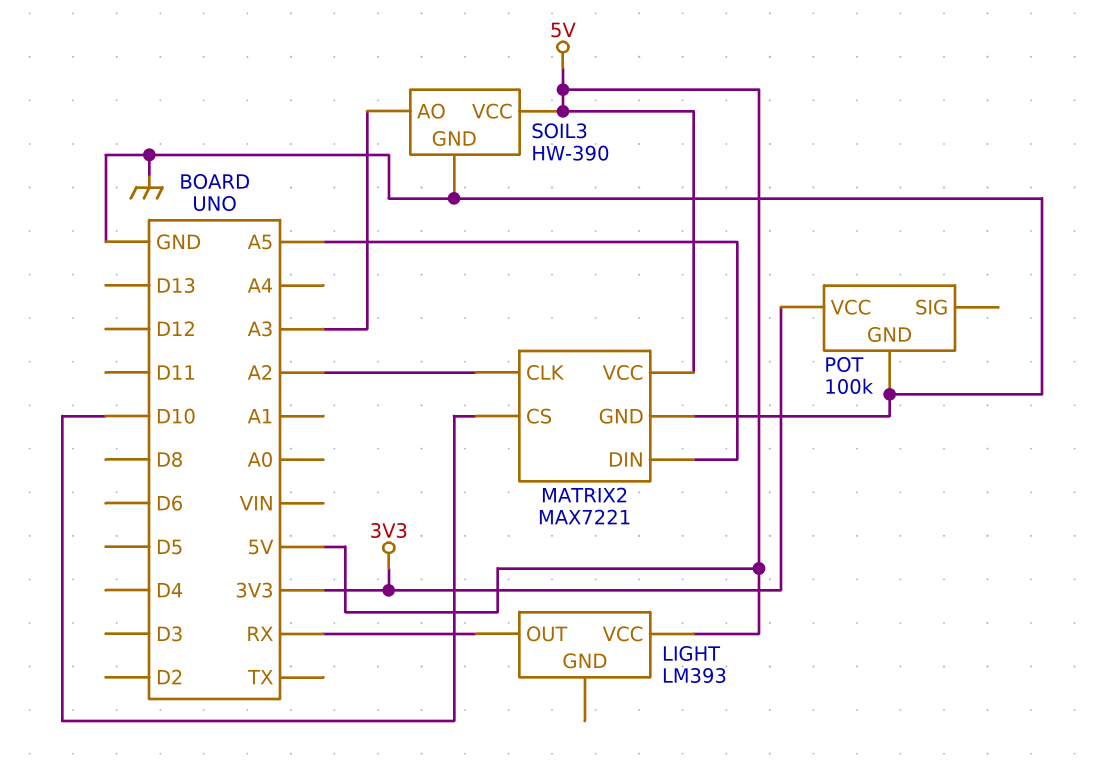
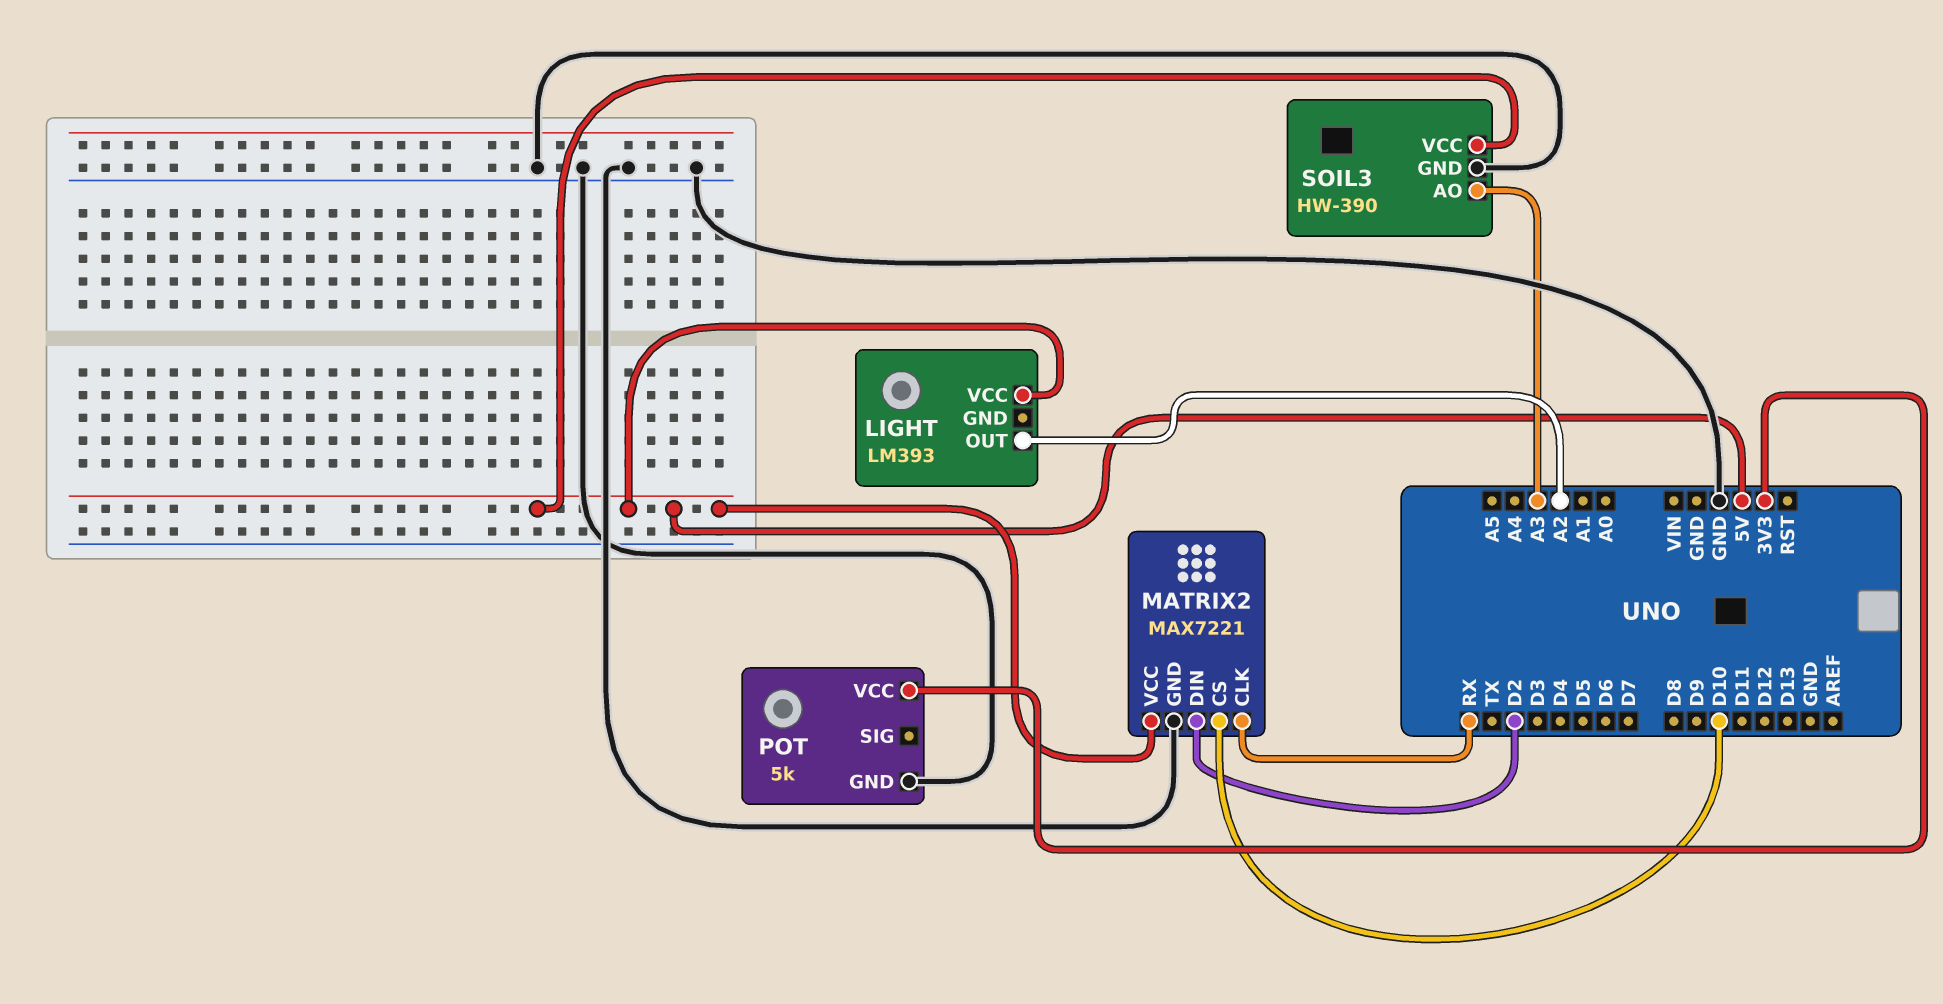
LIGHT pin OUT: RX -> A2
MATRIX2 pin CLK: A2 -> RX
MATRIX2 pin DIN: A5 -> D2
POT: 100k -> 5k

